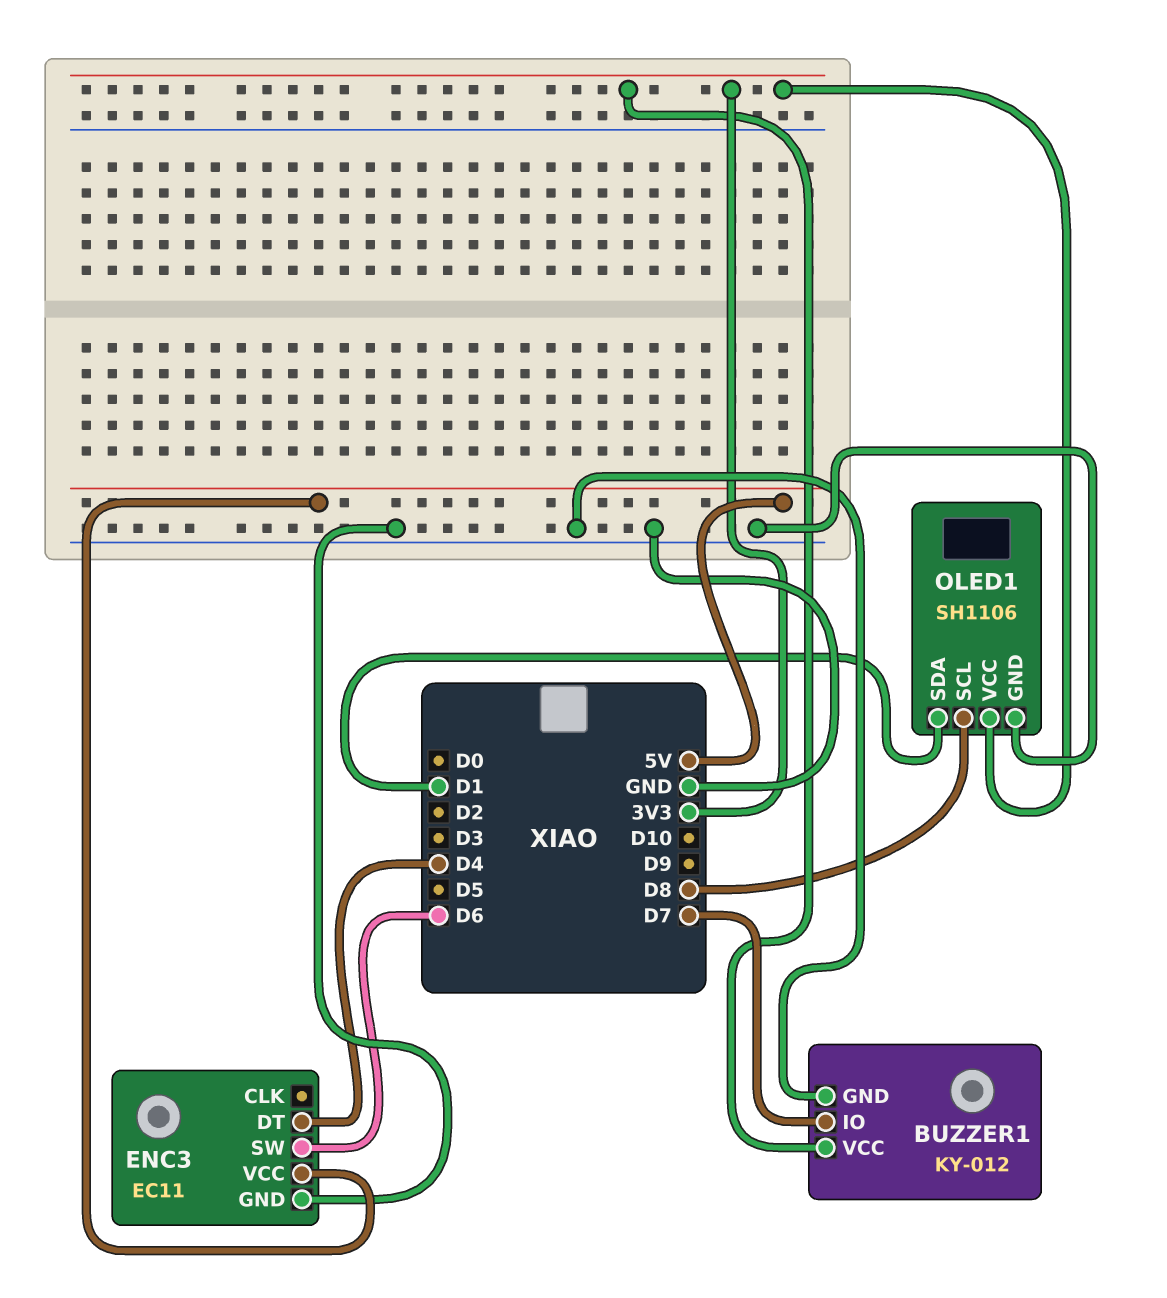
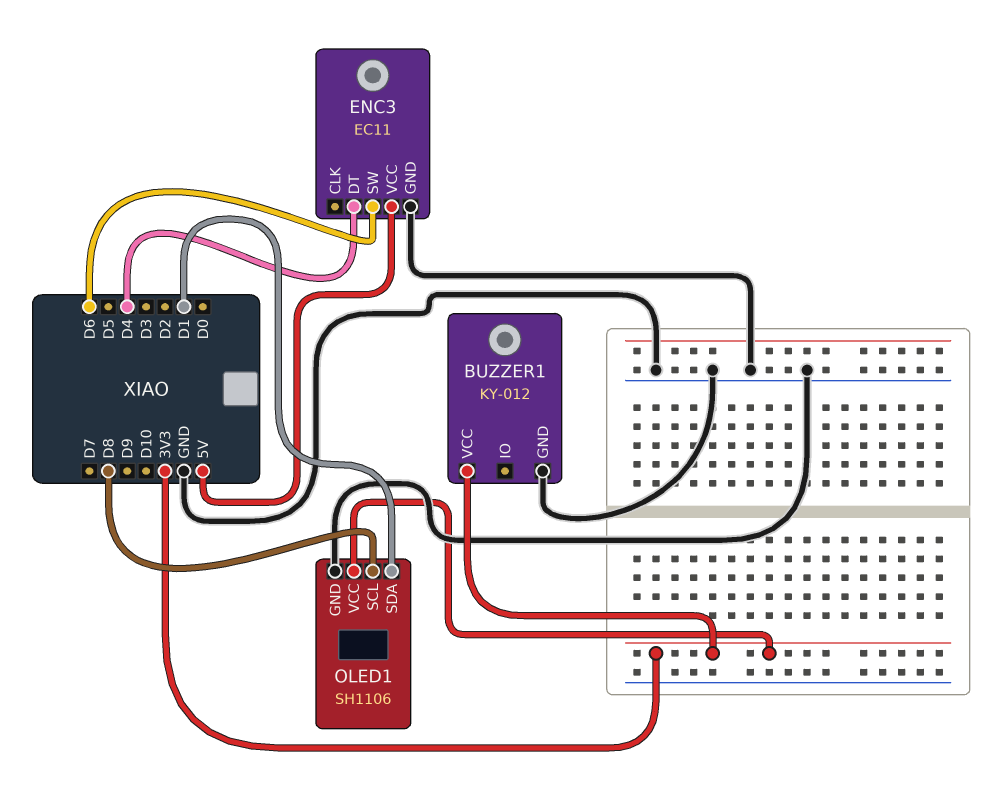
BUZZER1 pin IO: D7 -> none

